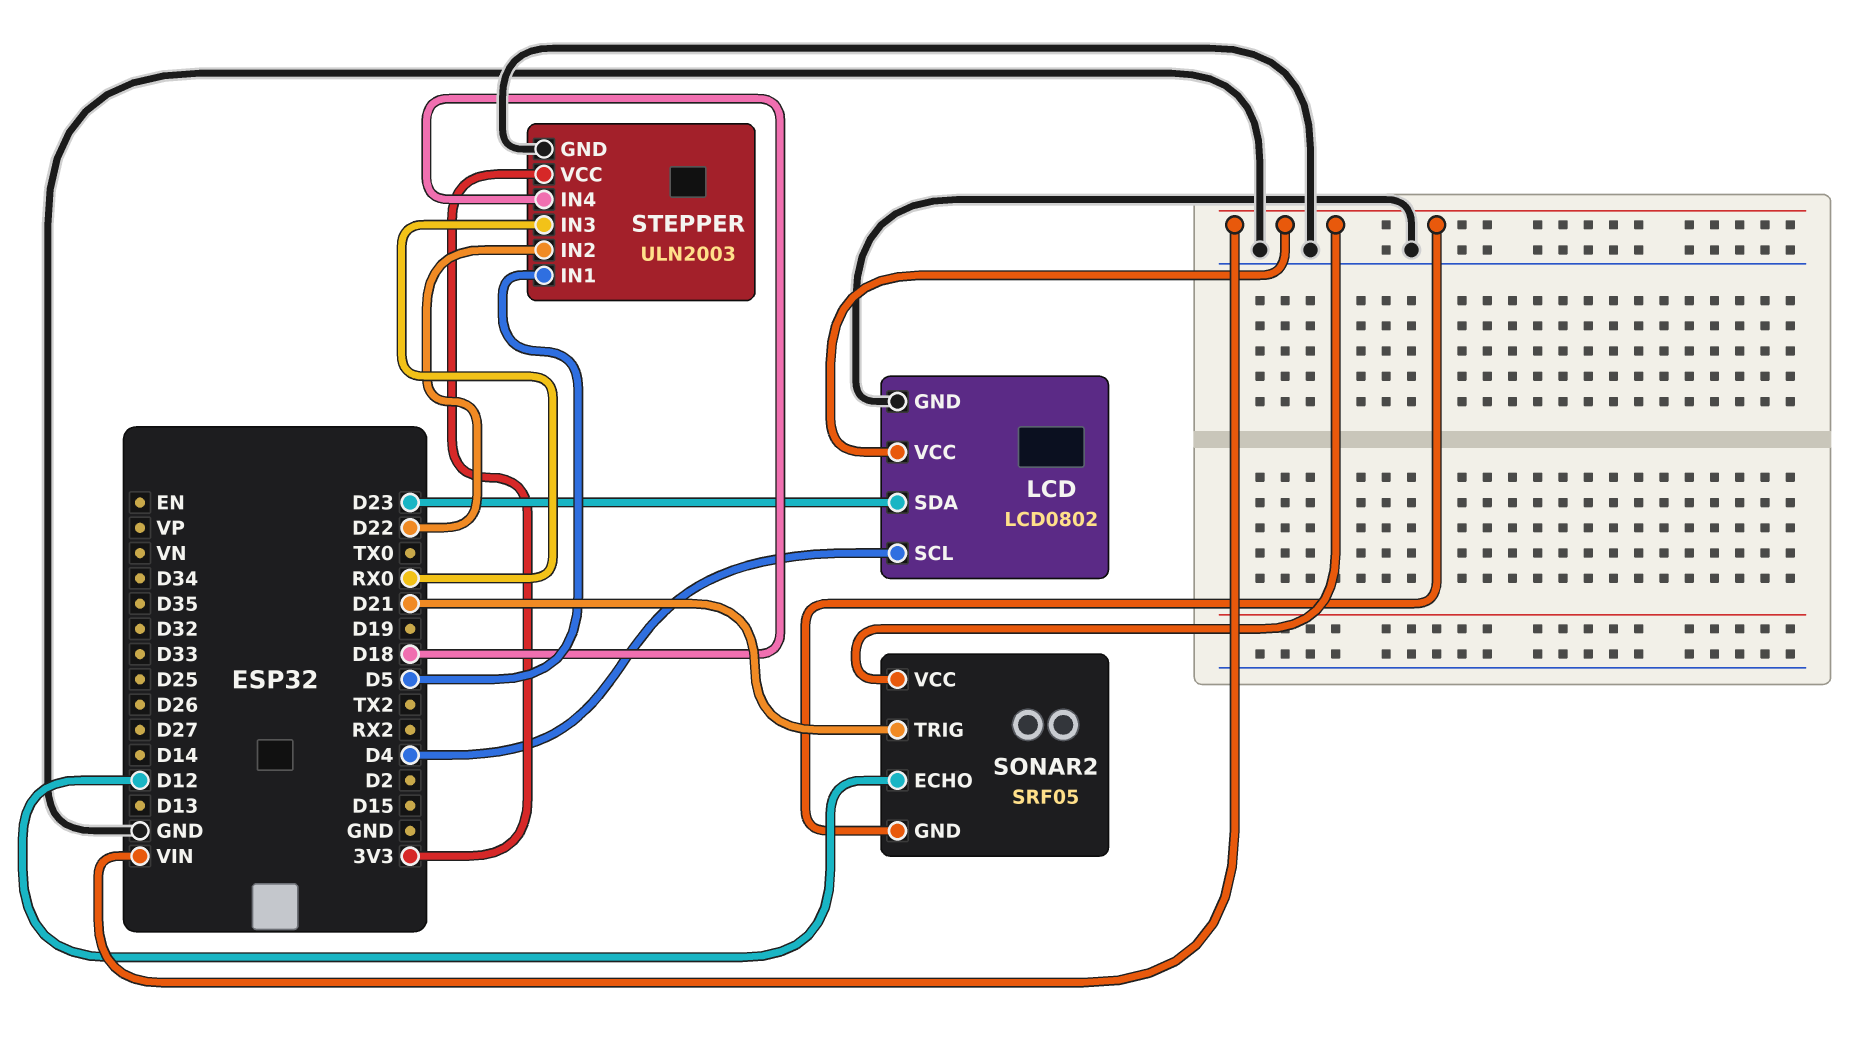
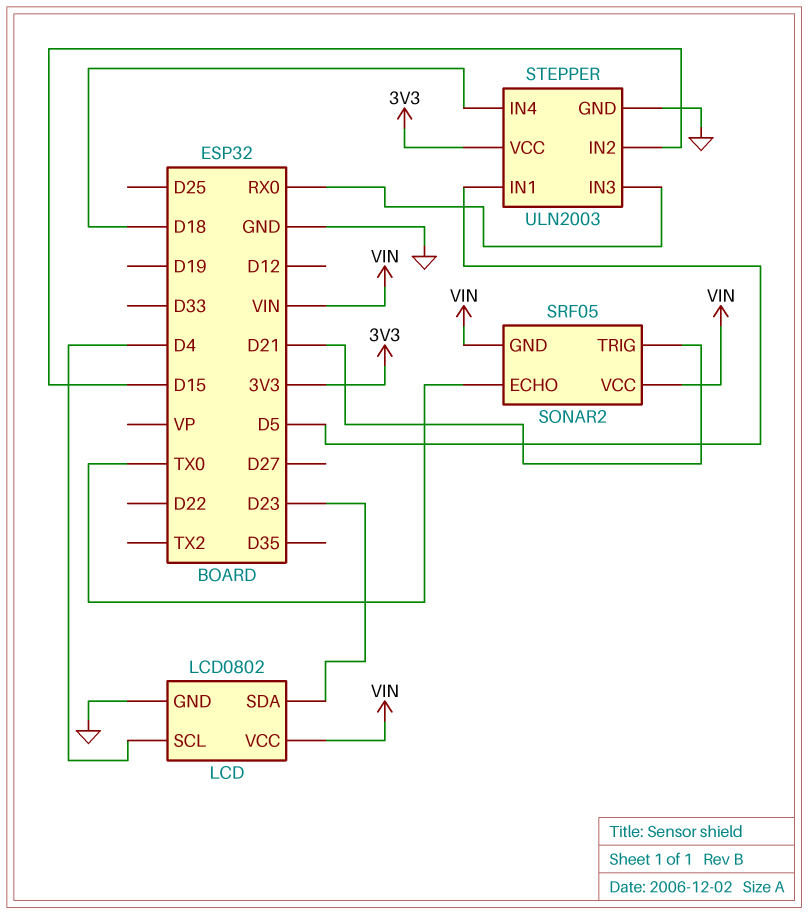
SONAR2 pin ECHO: D12 -> TX0
STEPPER pin IN2: D22 -> D15

